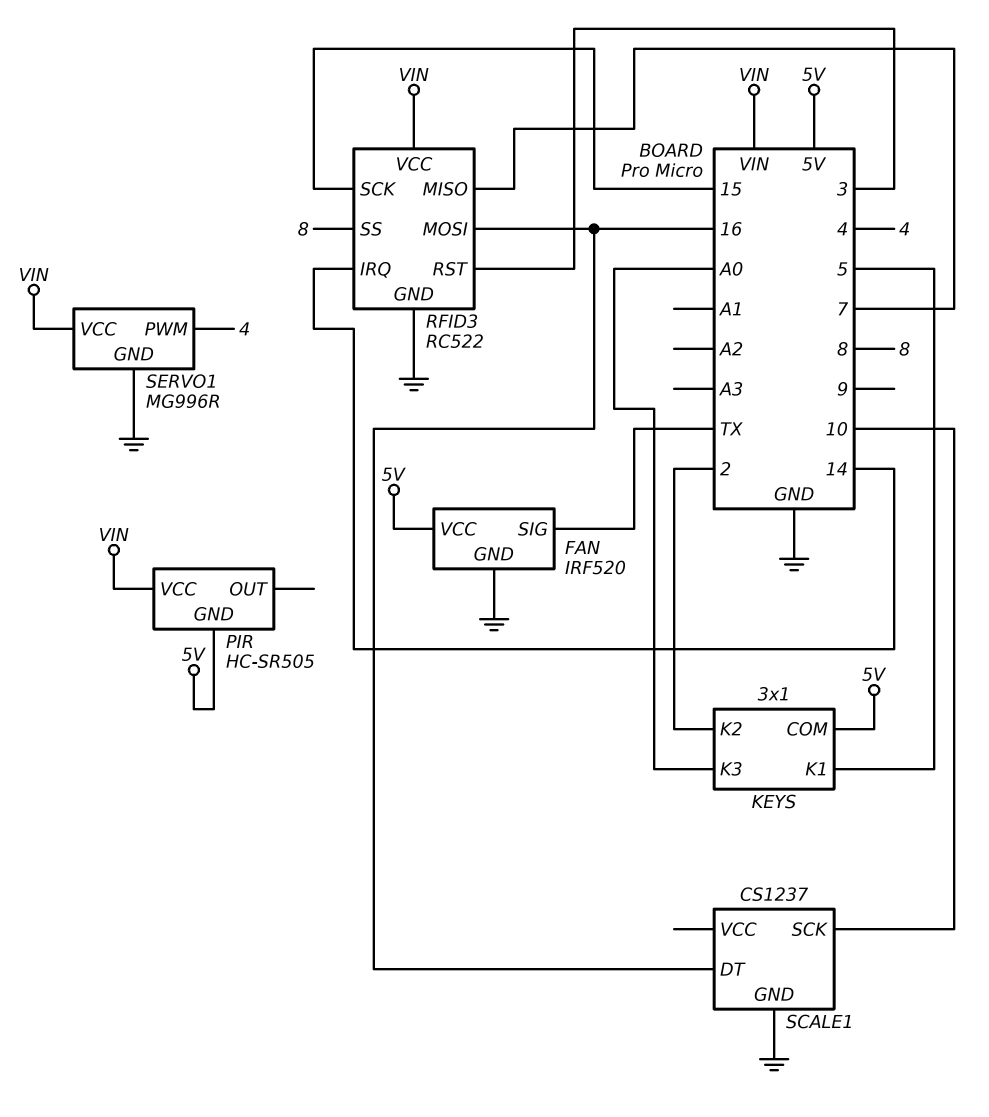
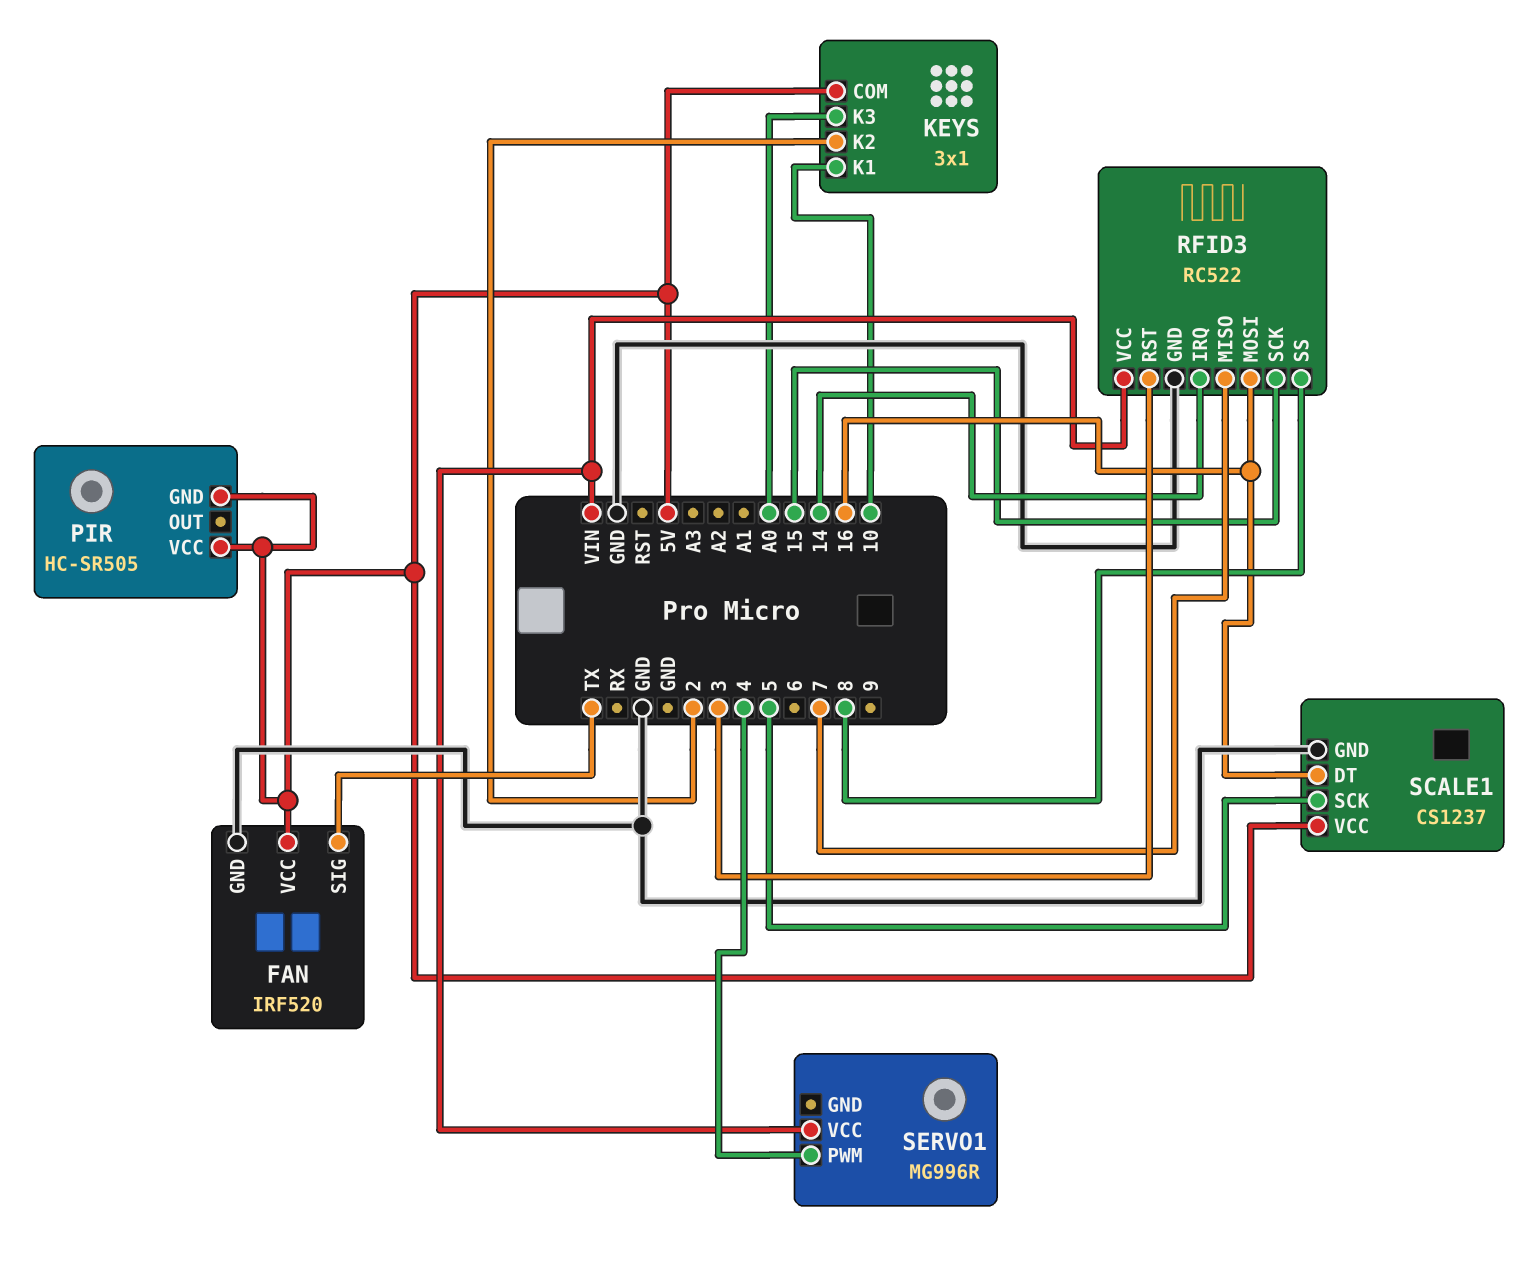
KEYS pin K1: 5 -> 10
PIR pin VCC: VIN -> 5V
SCALE1 pin SCK: 10 -> 5
SCALE1 pin VCC: none -> 5V
SERVO1 pin GND: GND -> none

